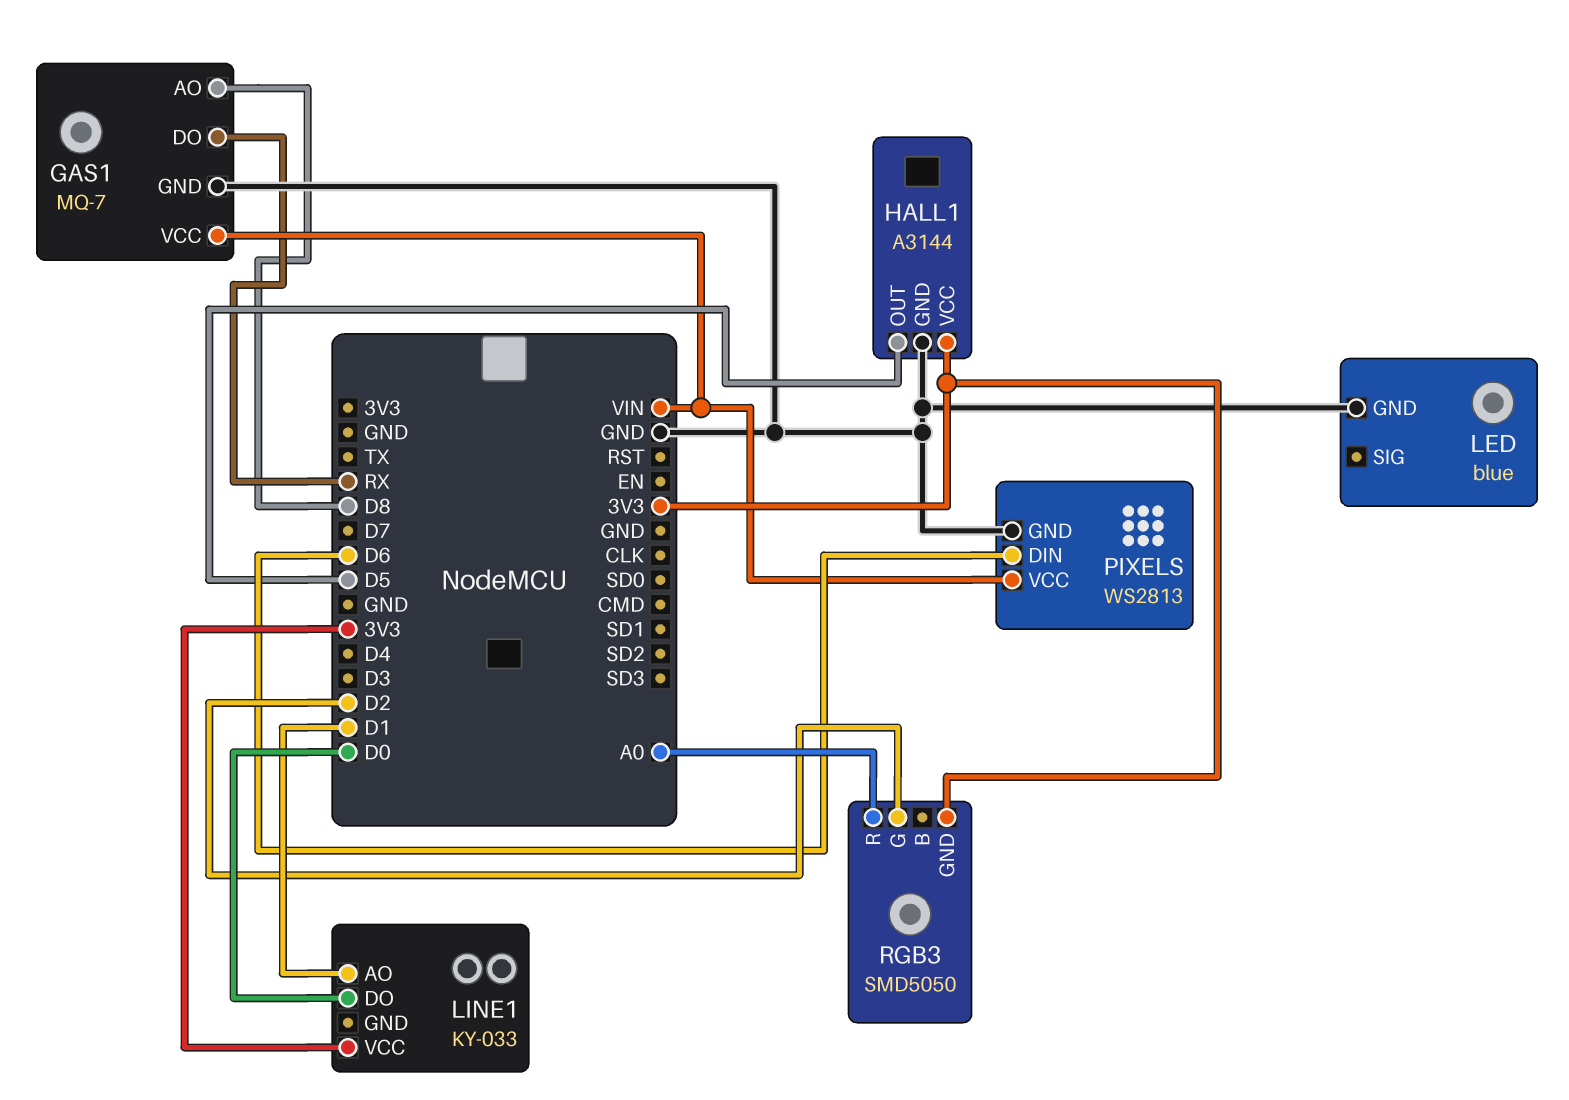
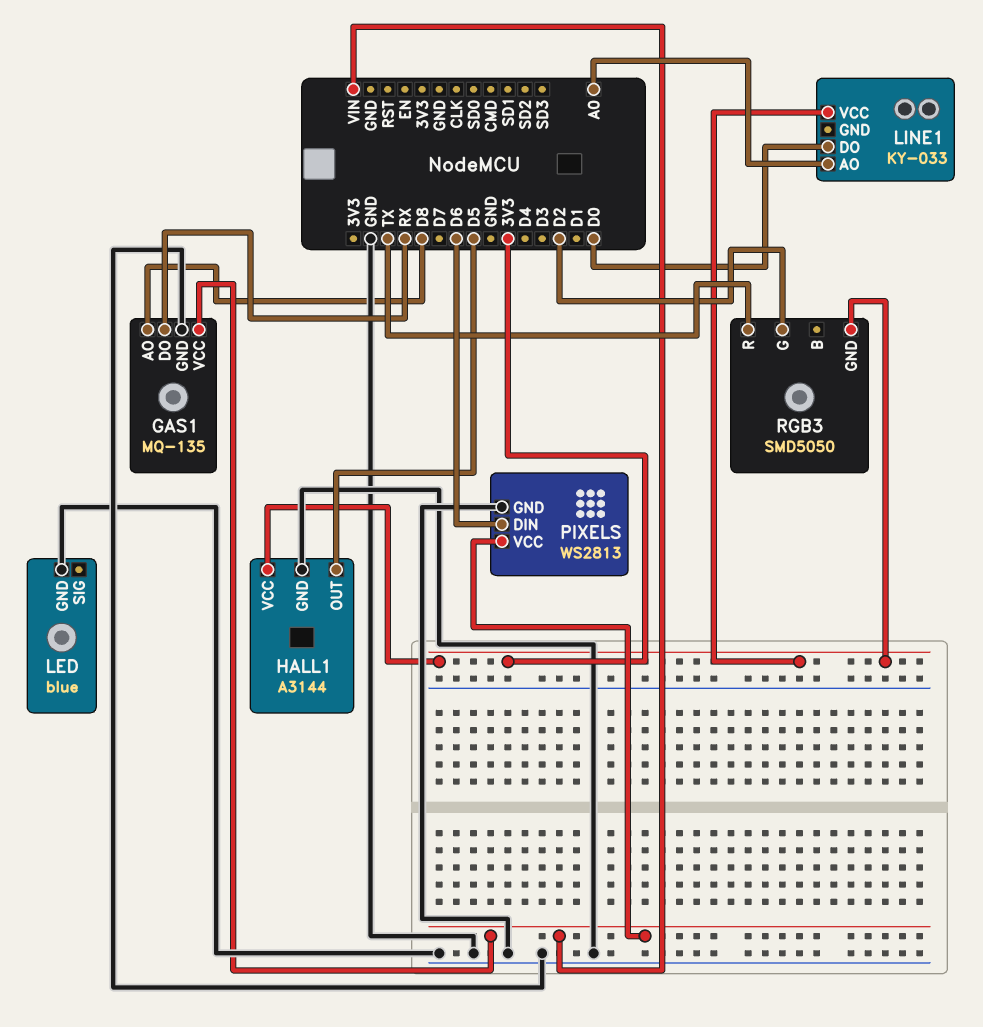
GAS1: MQ-7 -> MQ-135
LINE1 pin AO: D1 -> A0
RGB3 pin R: A0 -> TX

